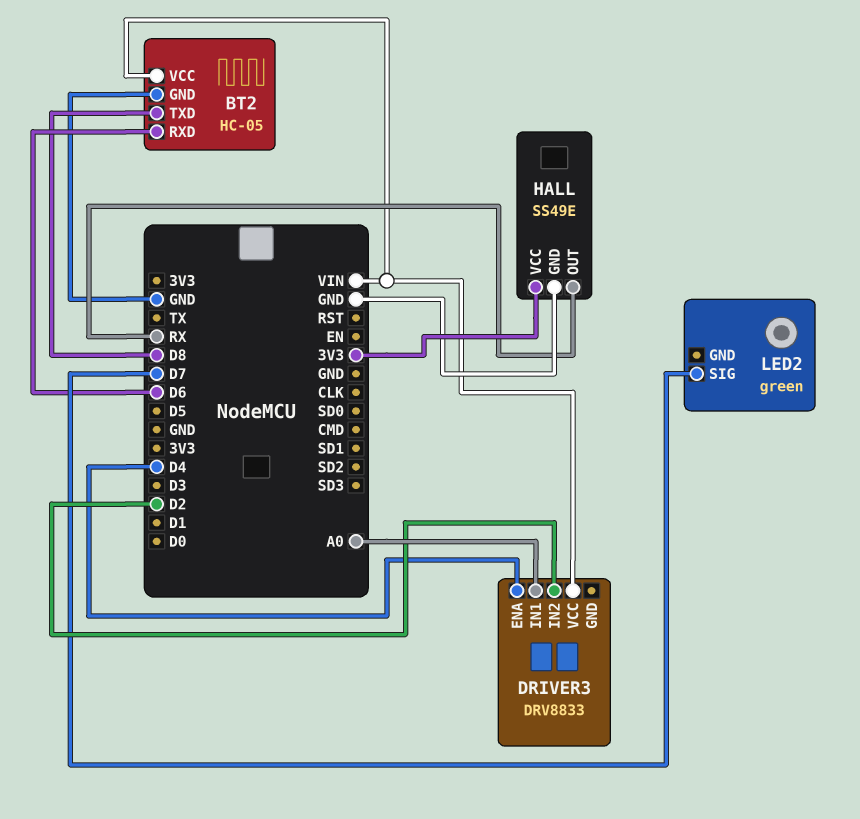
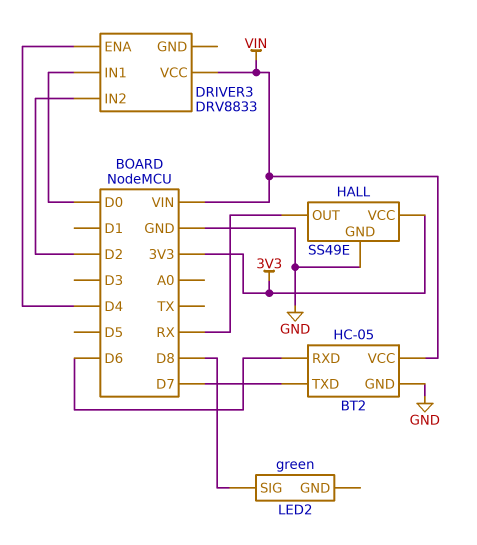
BT2 pin TXD: D8 -> D7
DRIVER3 pin IN1: A0 -> D0
LED2 pin SIG: D7 -> D8

